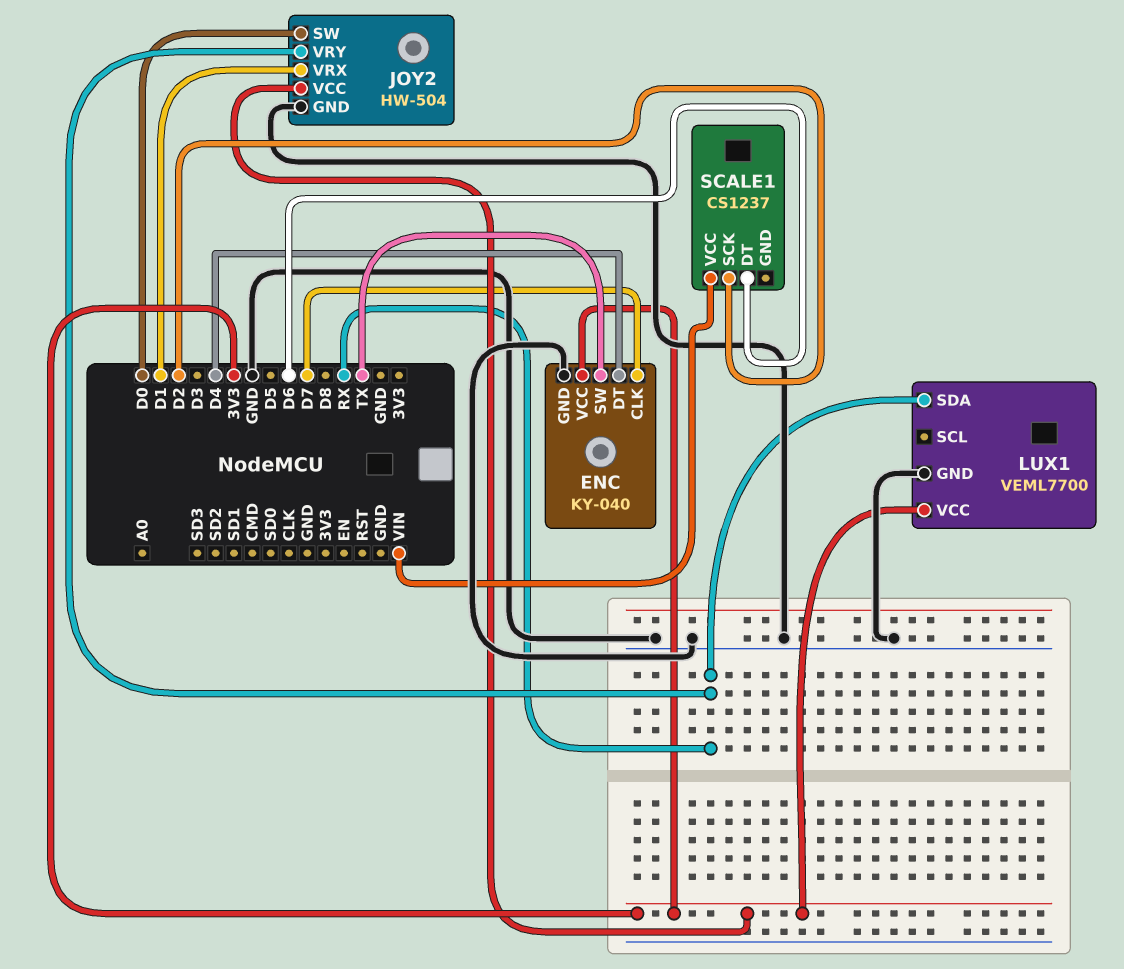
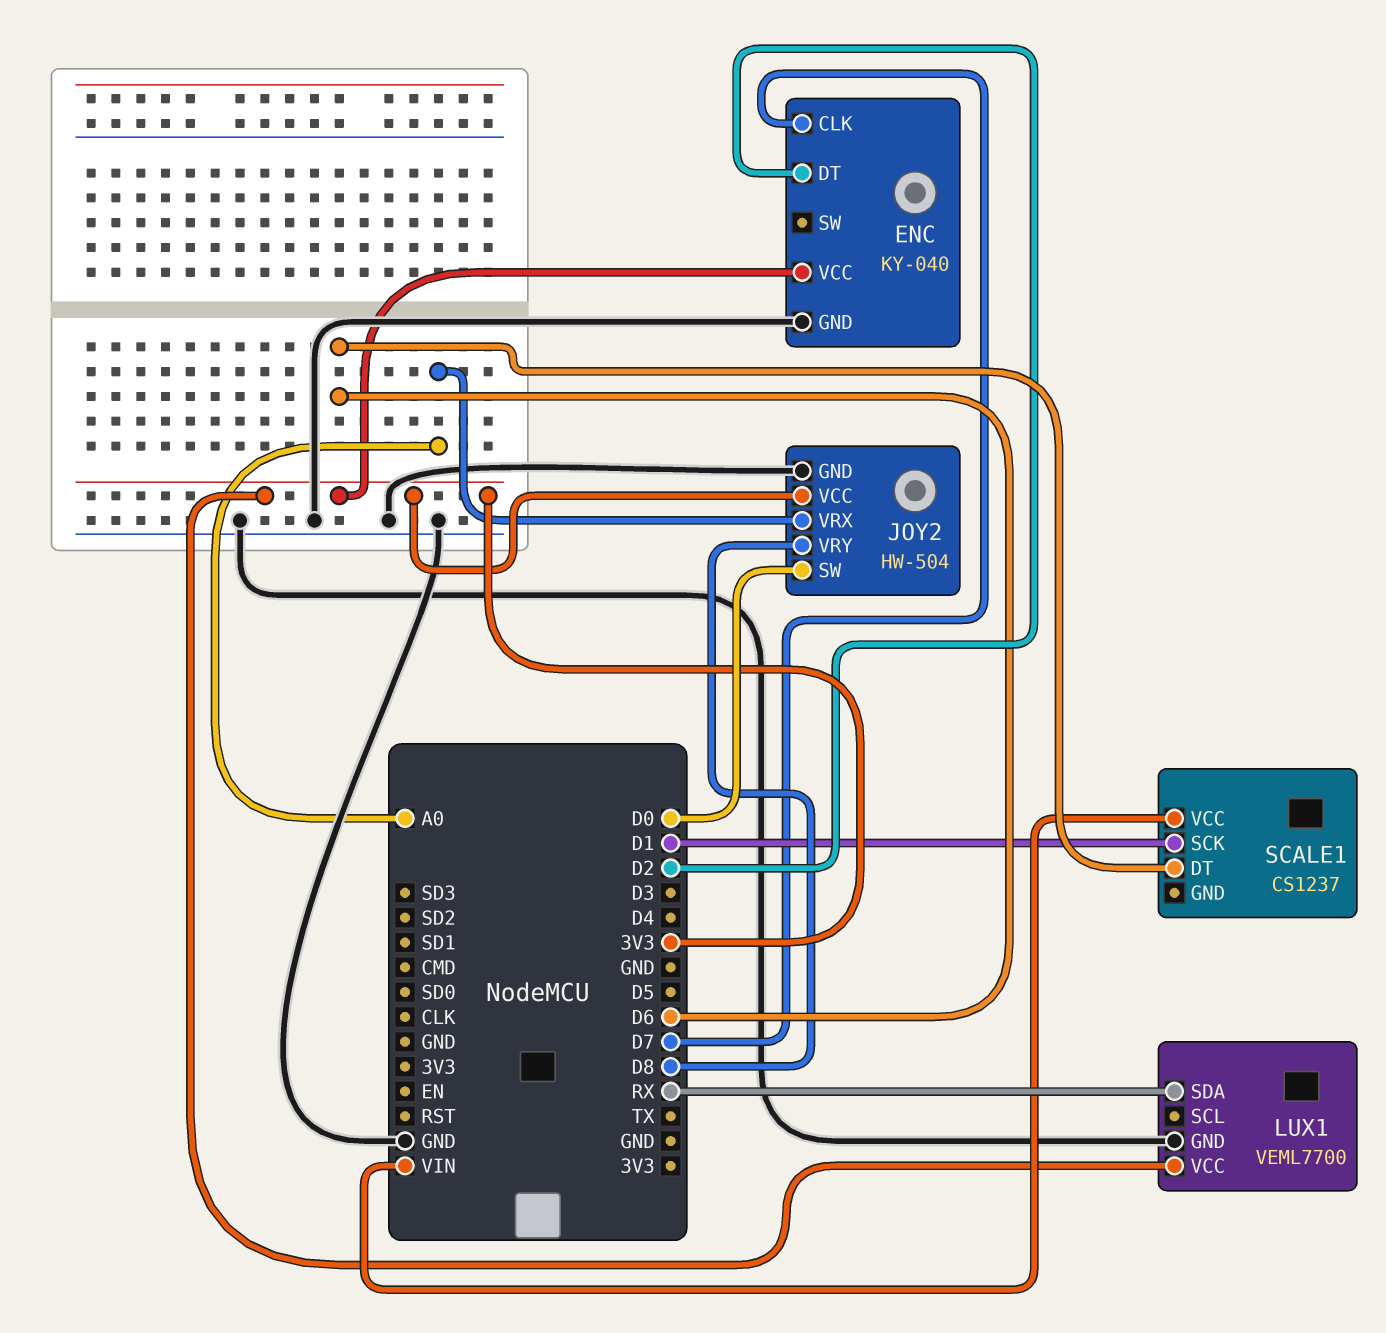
ENC pin DT: D4 -> D2
ENC pin SW: TX -> none
JOY2 pin VRX: D1 -> A0
JOY2 pin VRY: RX -> D8
SCALE1 pin SCK: D2 -> D1

